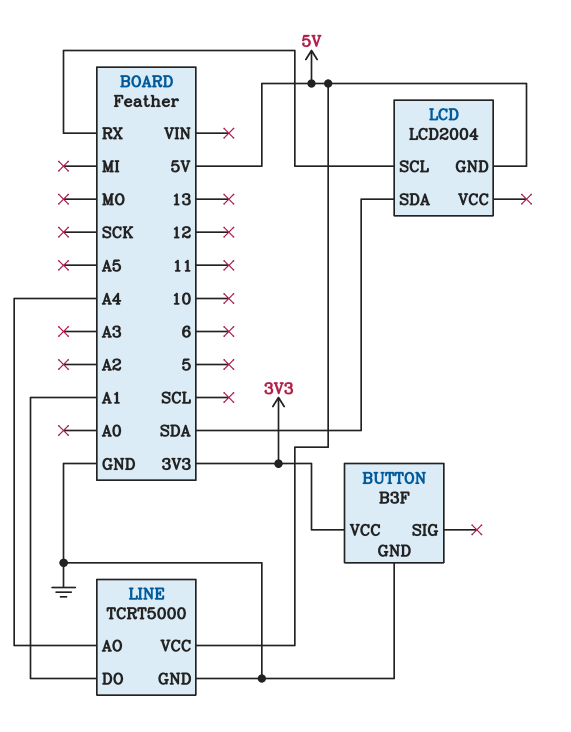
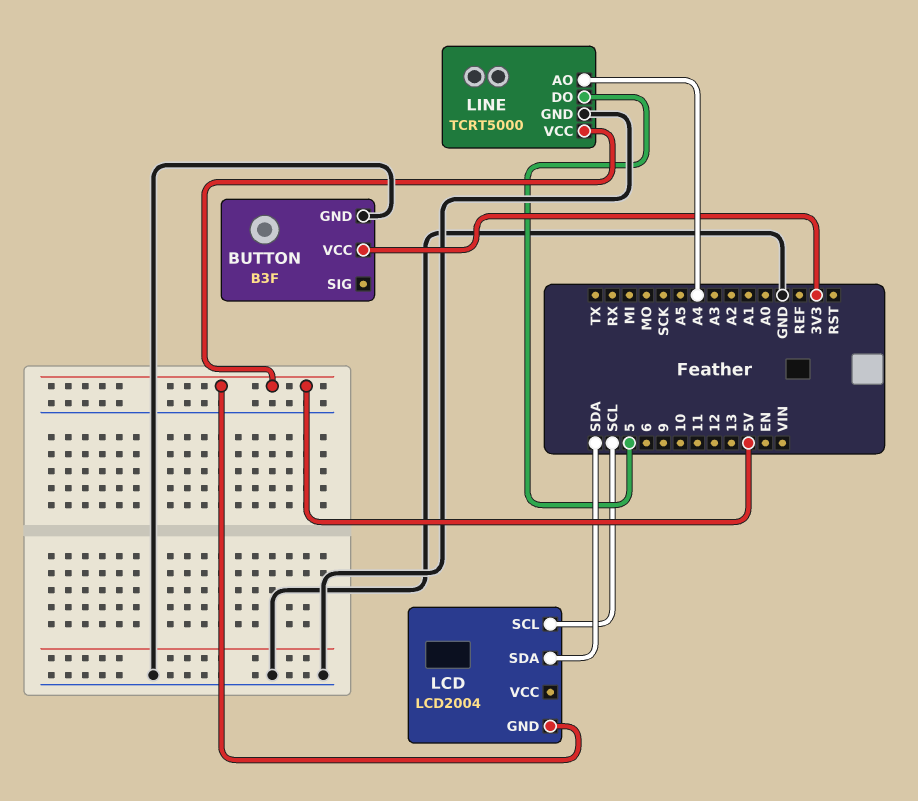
LCD pin SCL: RX -> SCL
LINE pin DO: A1 -> 5

